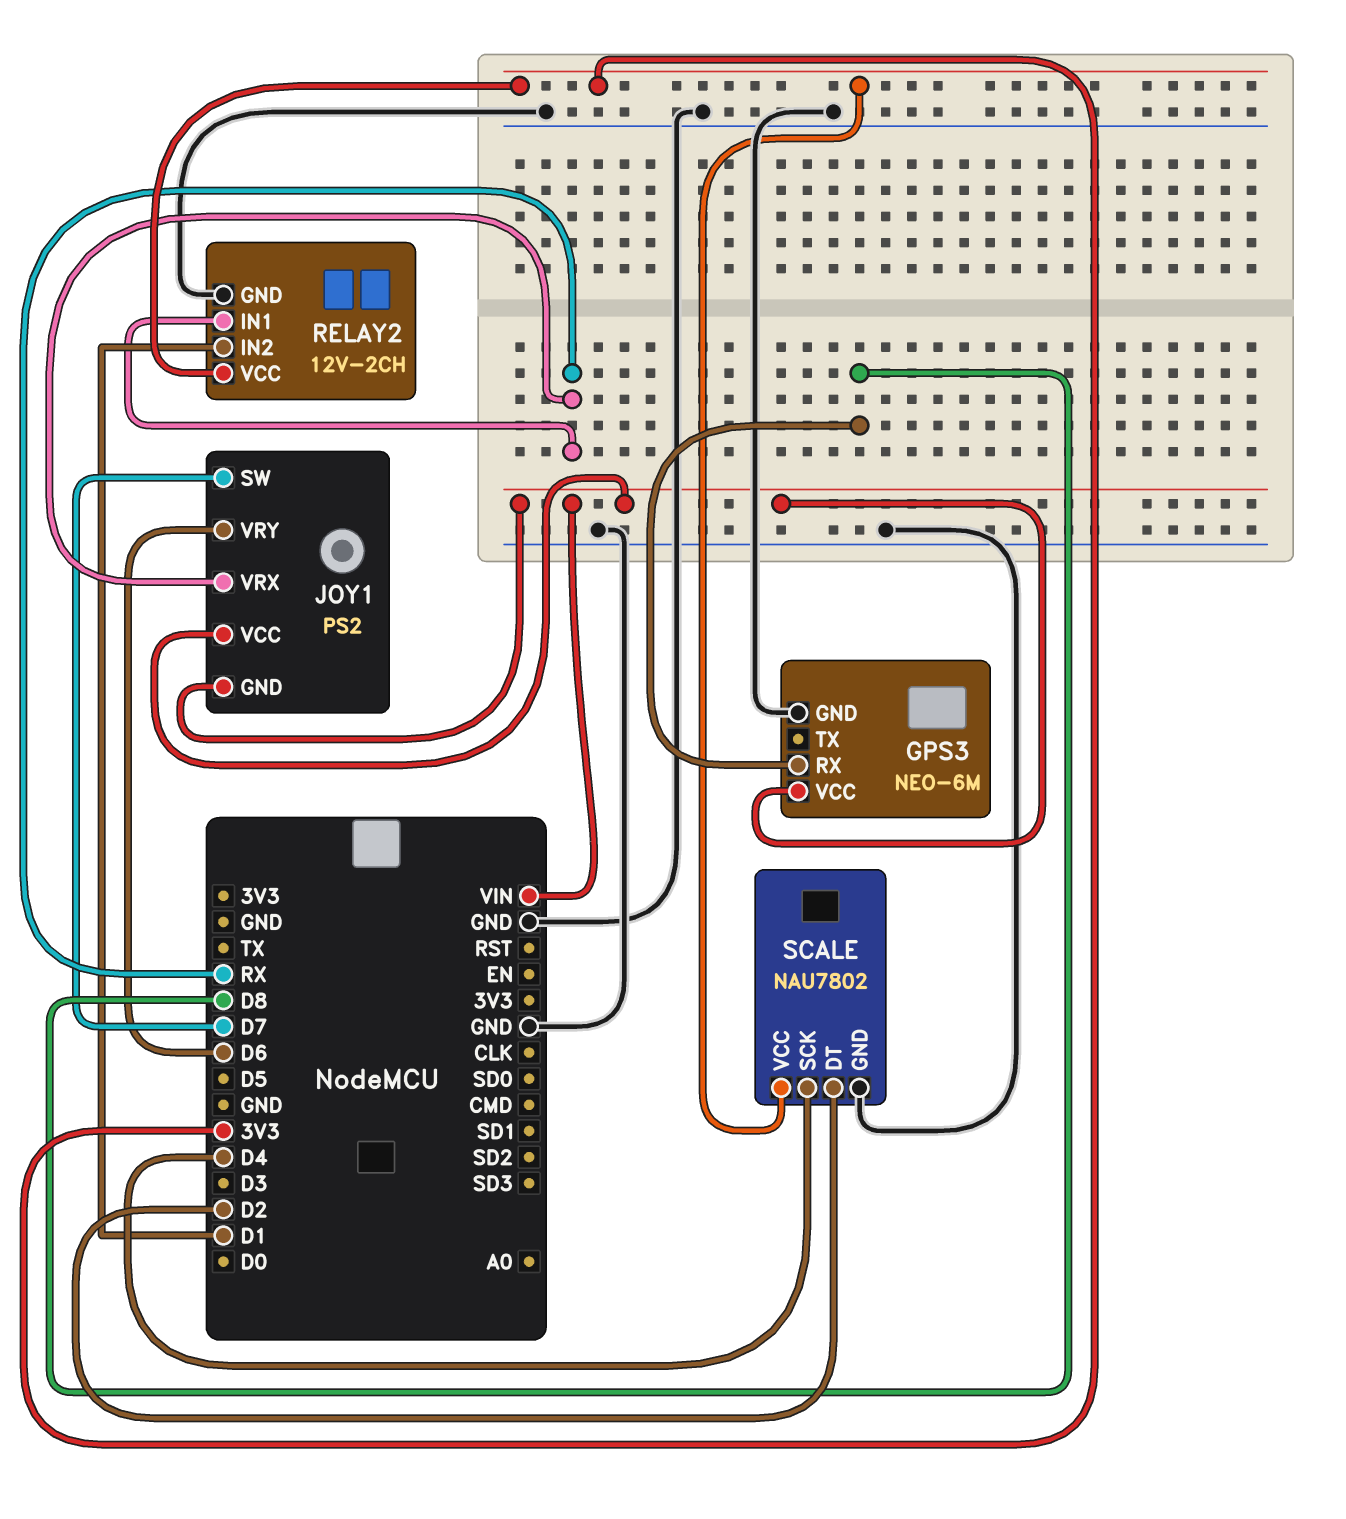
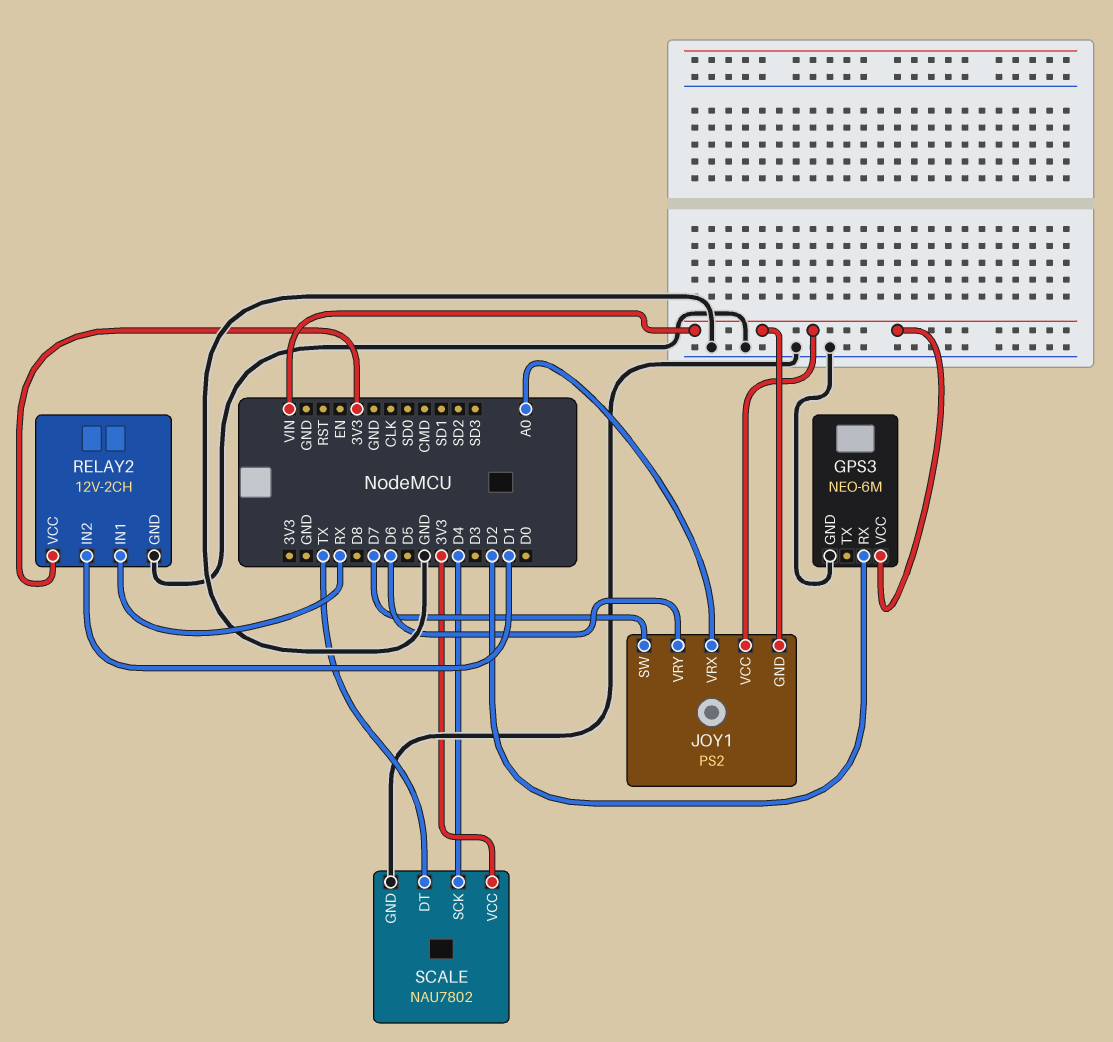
GPS3 pin RX: D8 -> D2
JOY1 pin VRX: RX -> A0
SCALE pin DT: D2 -> TX

